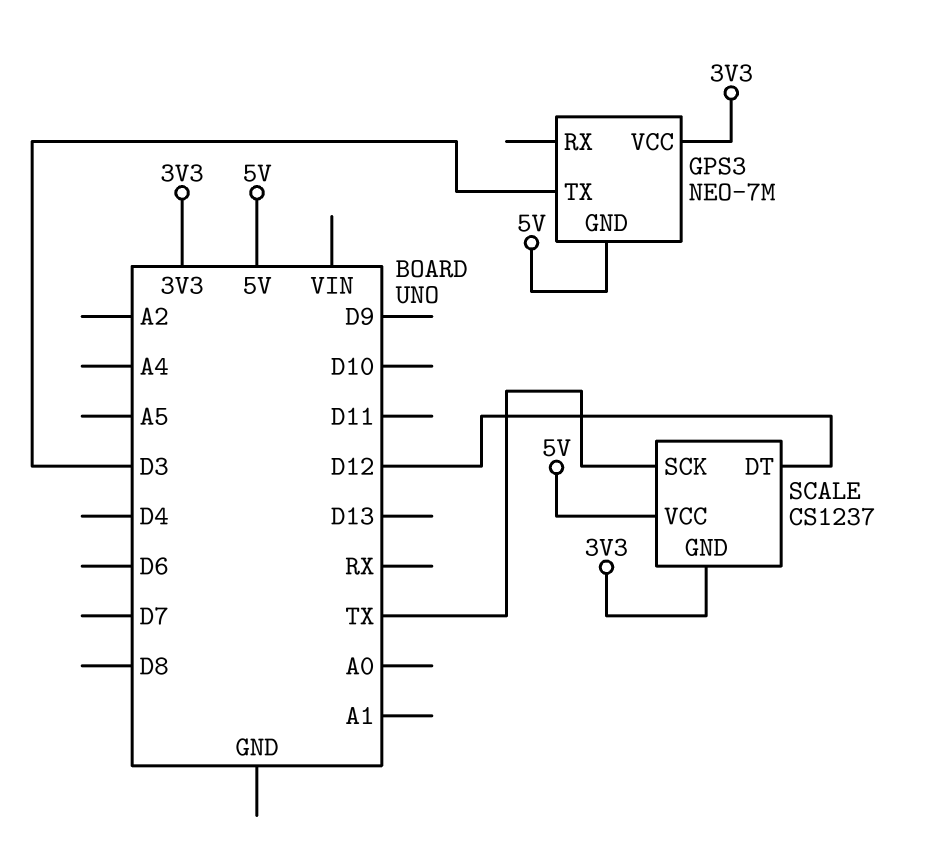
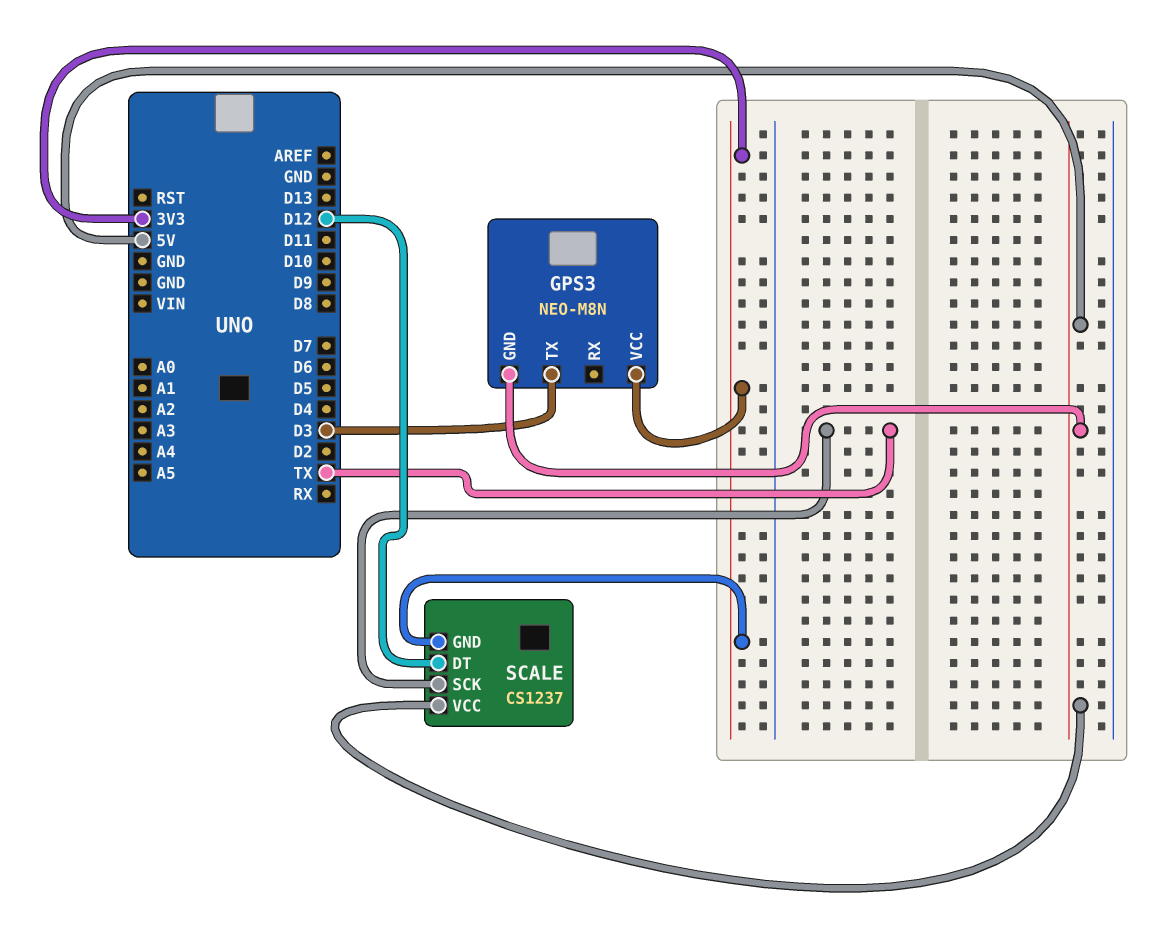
GPS3: NEO-7M -> NEO-M8N

